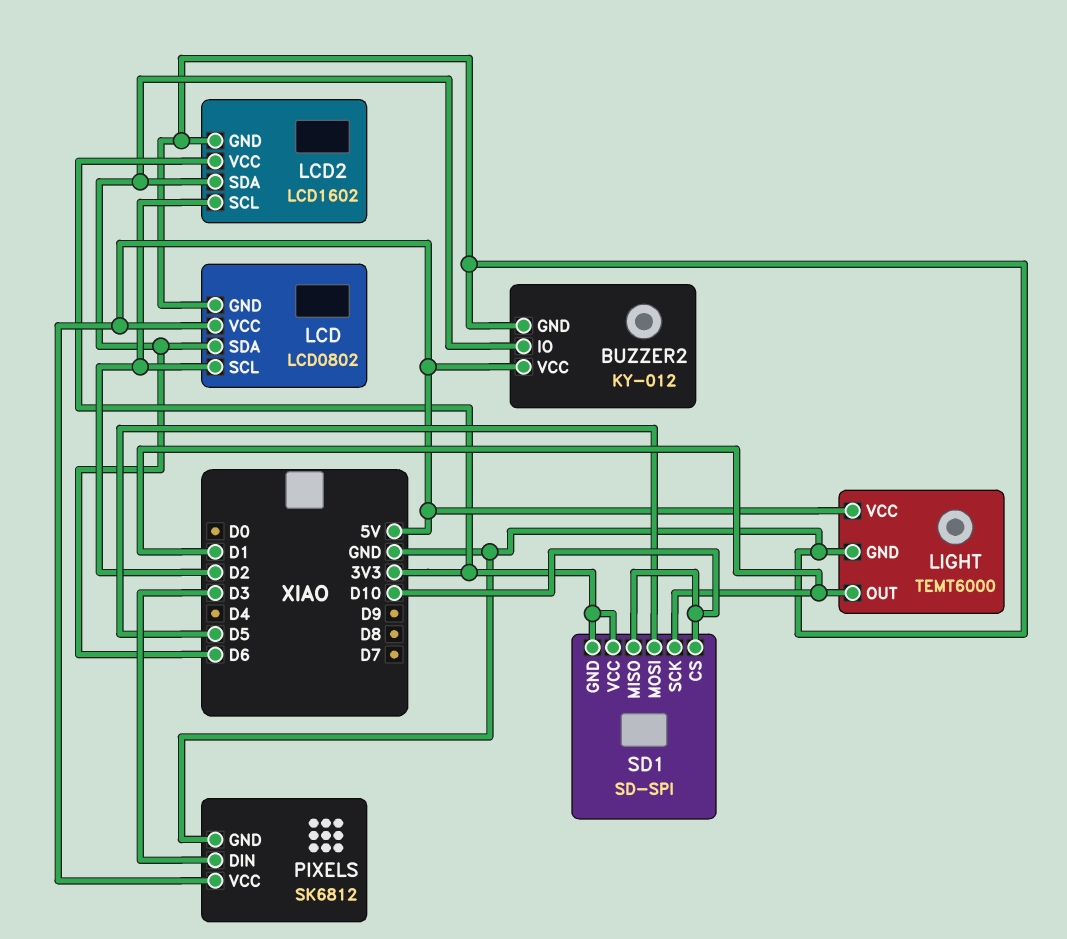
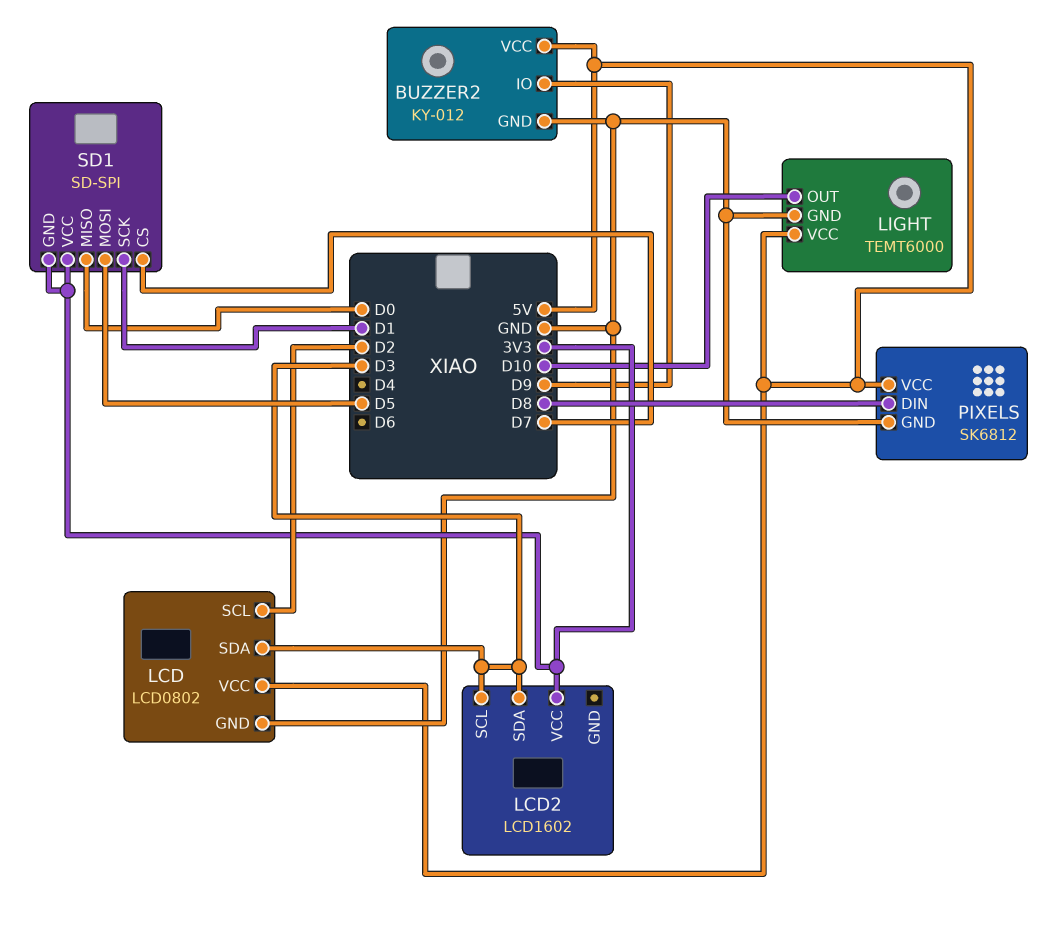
BUZZER2 pin IO: D6 -> D9
LCD pin SDA: D6 -> D3
LCD2 pin GND: GND -> none
LCD2 pin SCL: D2 -> D3
LCD2 pin SDA: D6 -> D3
LIGHT pin OUT: D1 -> D10
PIXELS pin DIN: D3 -> D8
SD1 pin CS: D10 -> D7
SD1 pin MISO: D10 -> D0

